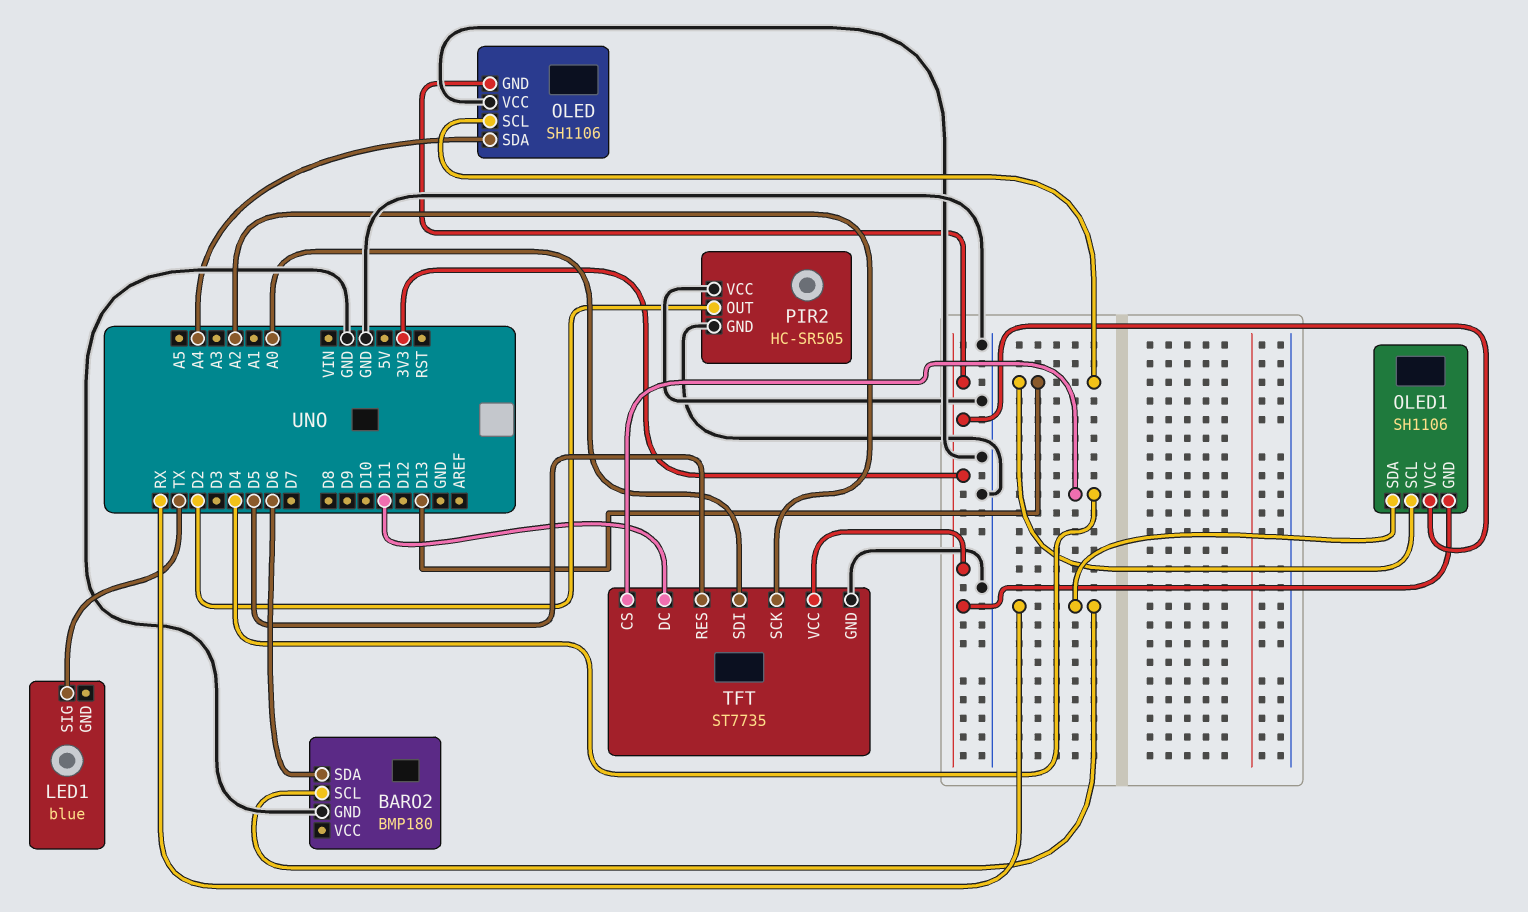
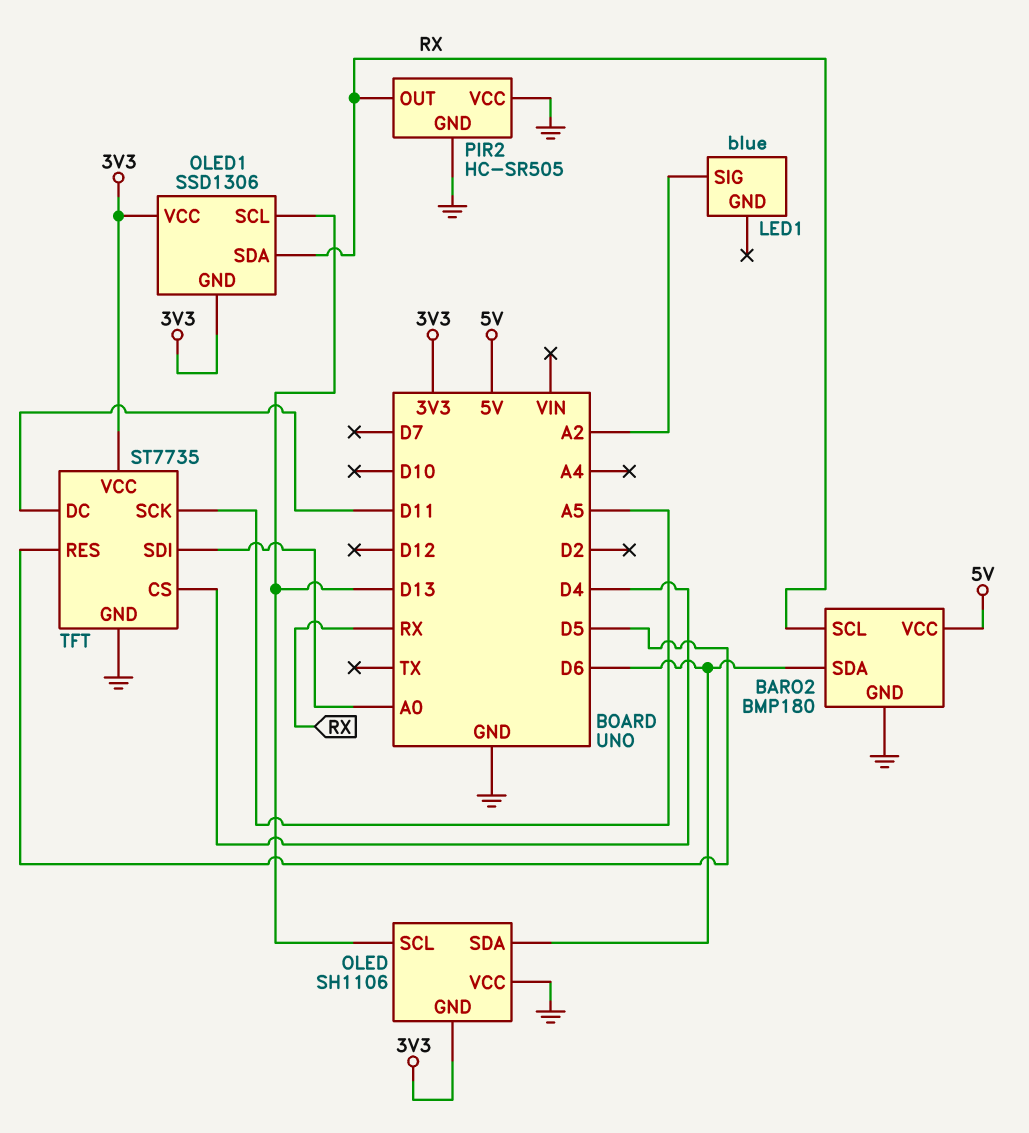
BARO2 pin VCC: none -> 5V
LED1 pin SIG: TX -> A2
OLED pin SDA: A4 -> D6
OLED1: SH1106 -> SSD1306
PIR2 pin OUT: D2 -> RX
TFT pin SCK: A2 -> A5

